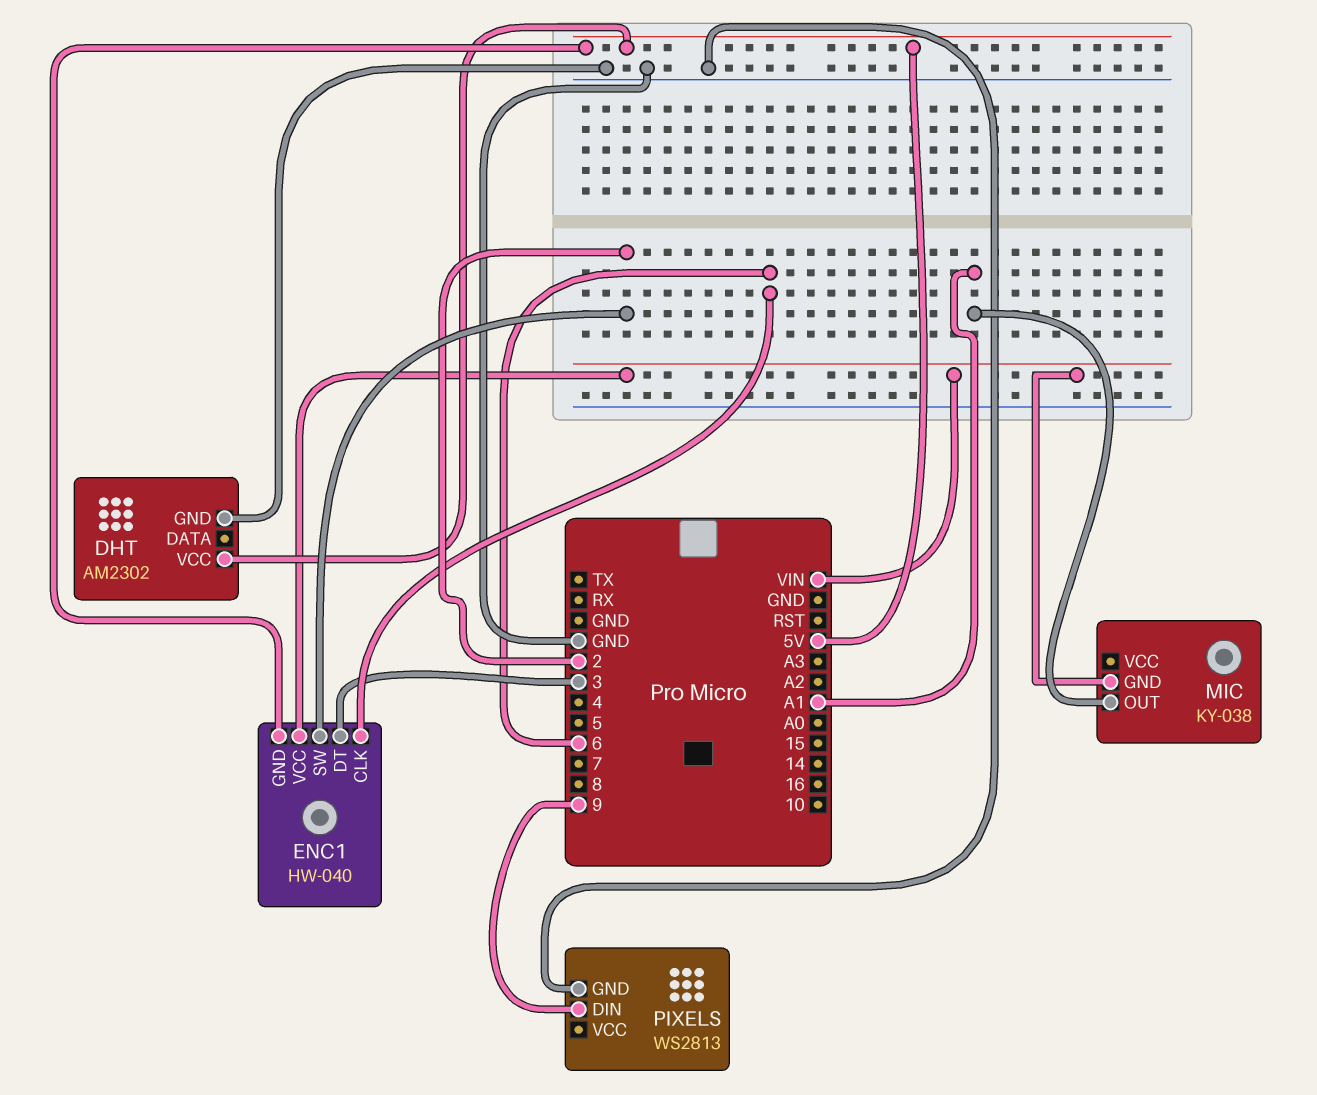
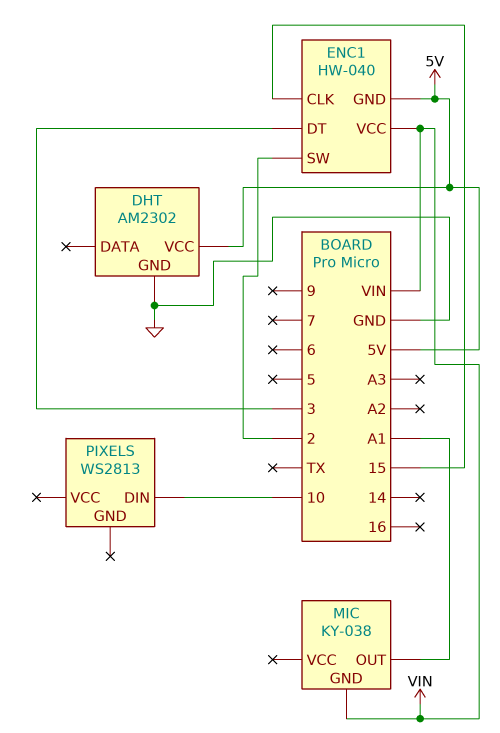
ENC1 pin CLK: 6 -> 15
PIXELS pin DIN: 9 -> 10
PIXELS pin GND: GND -> none

